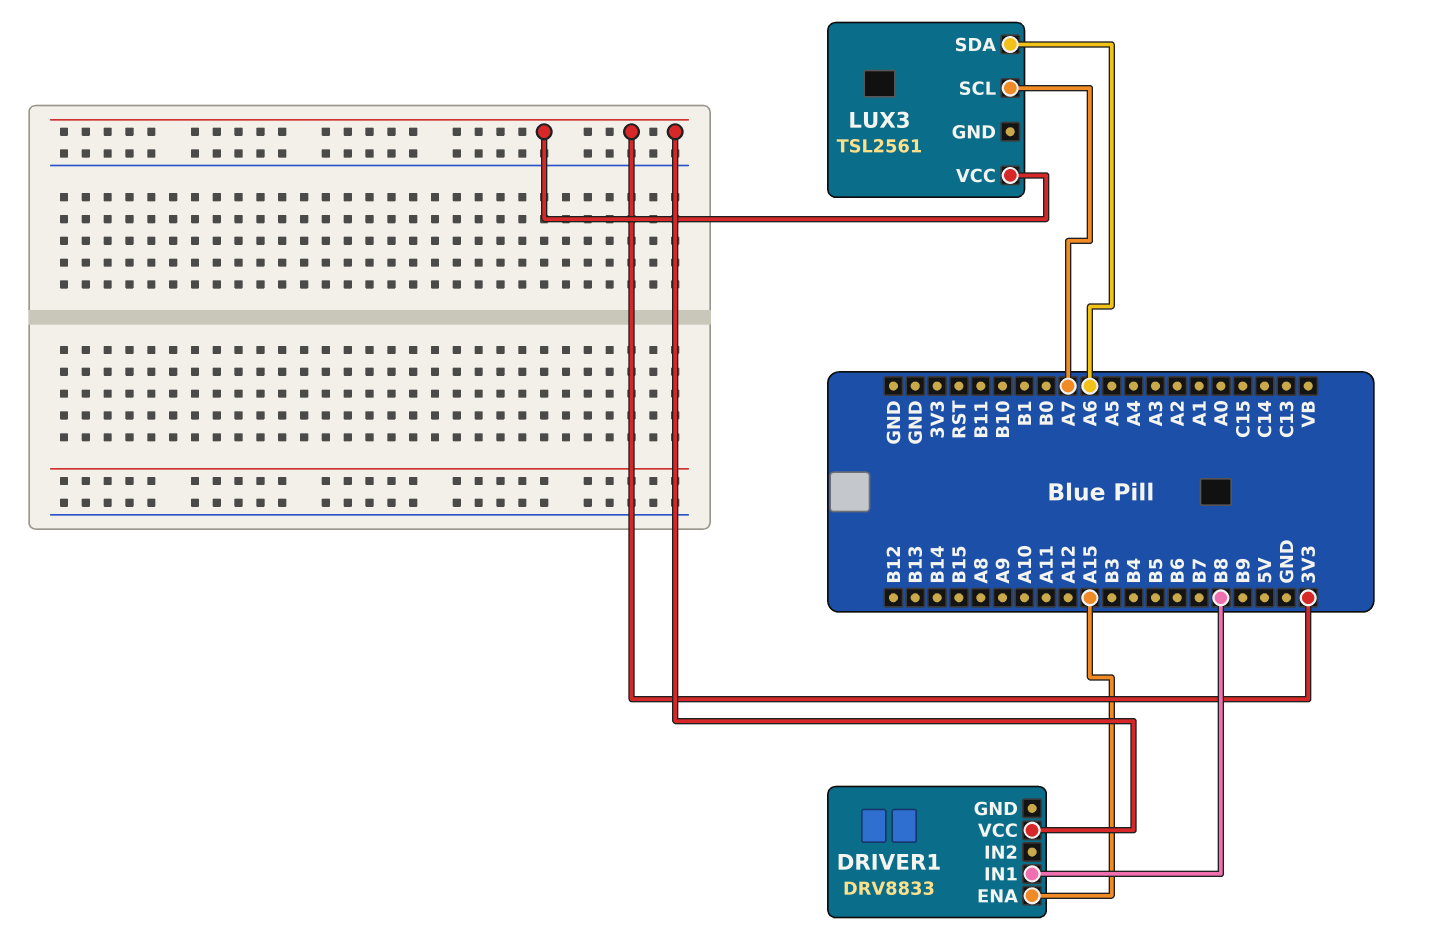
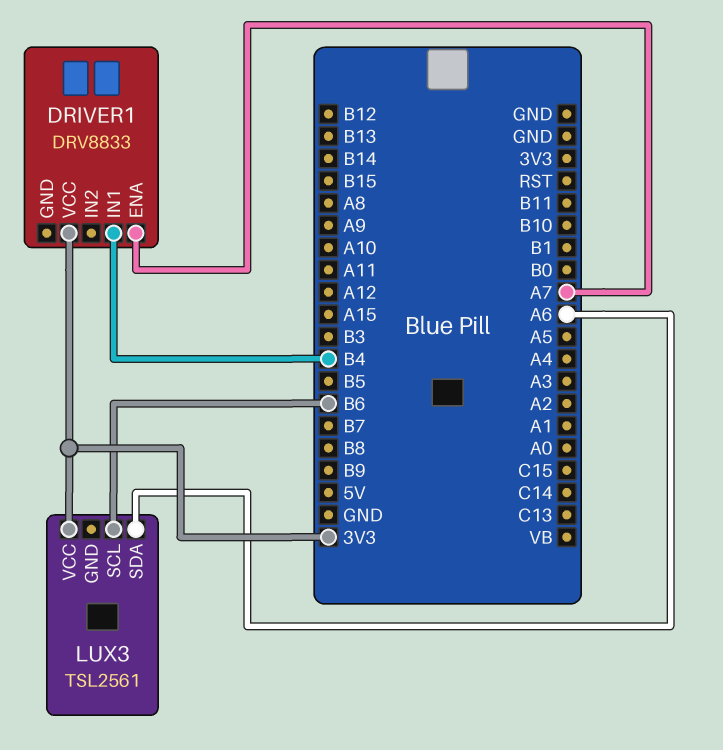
DRIVER1 pin ENA: A15 -> A7
DRIVER1 pin IN1: B8 -> B4
LUX3 pin SCL: A7 -> B6

